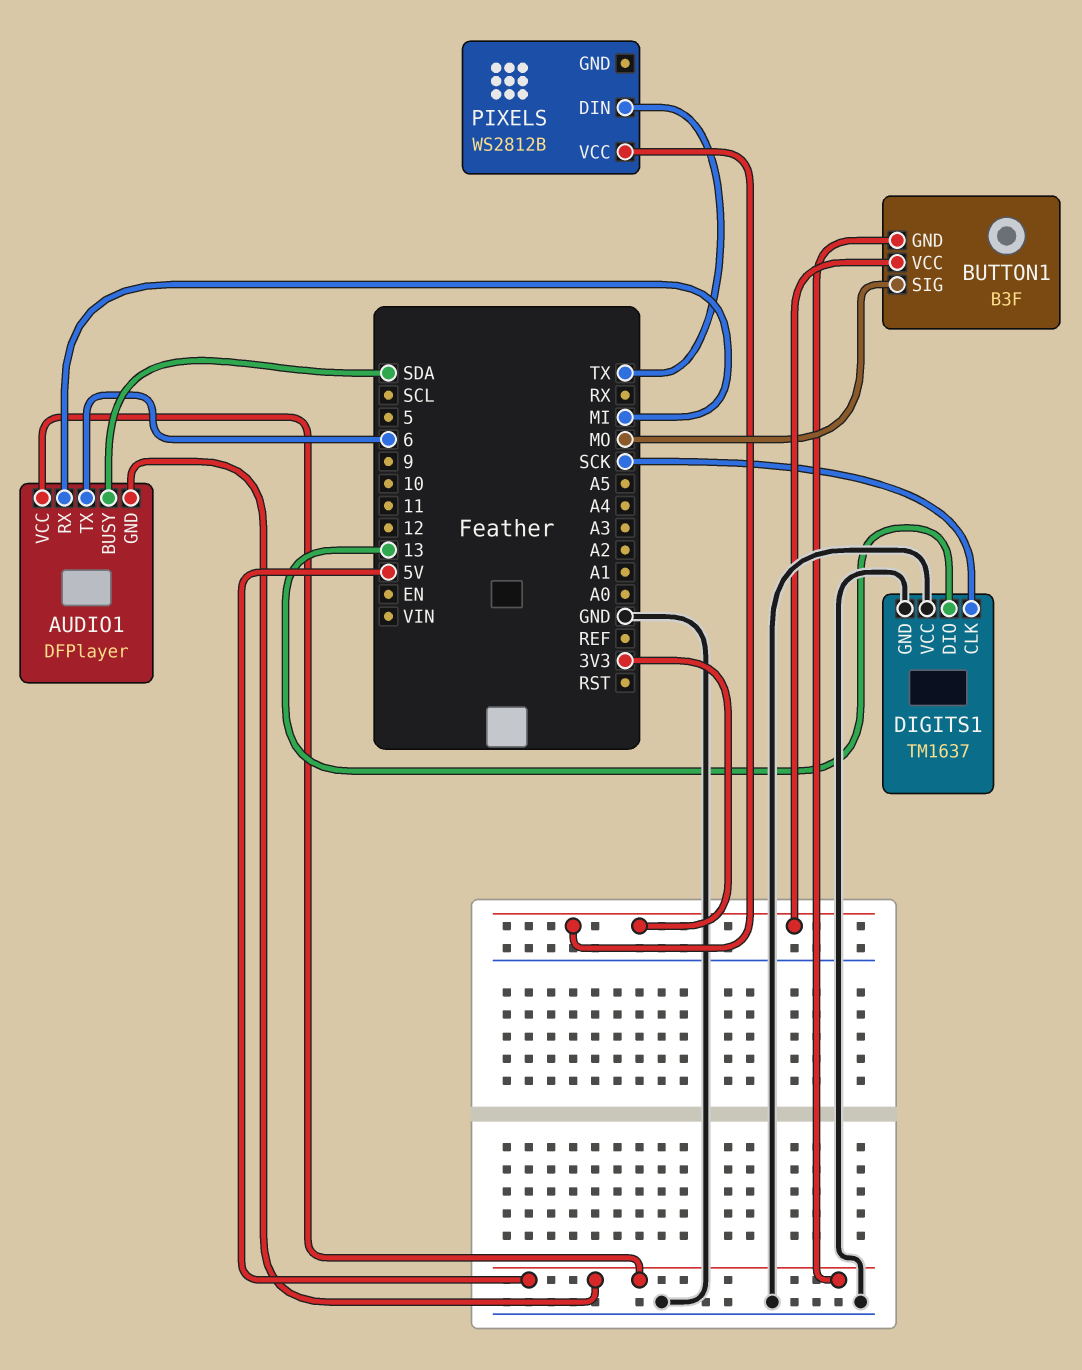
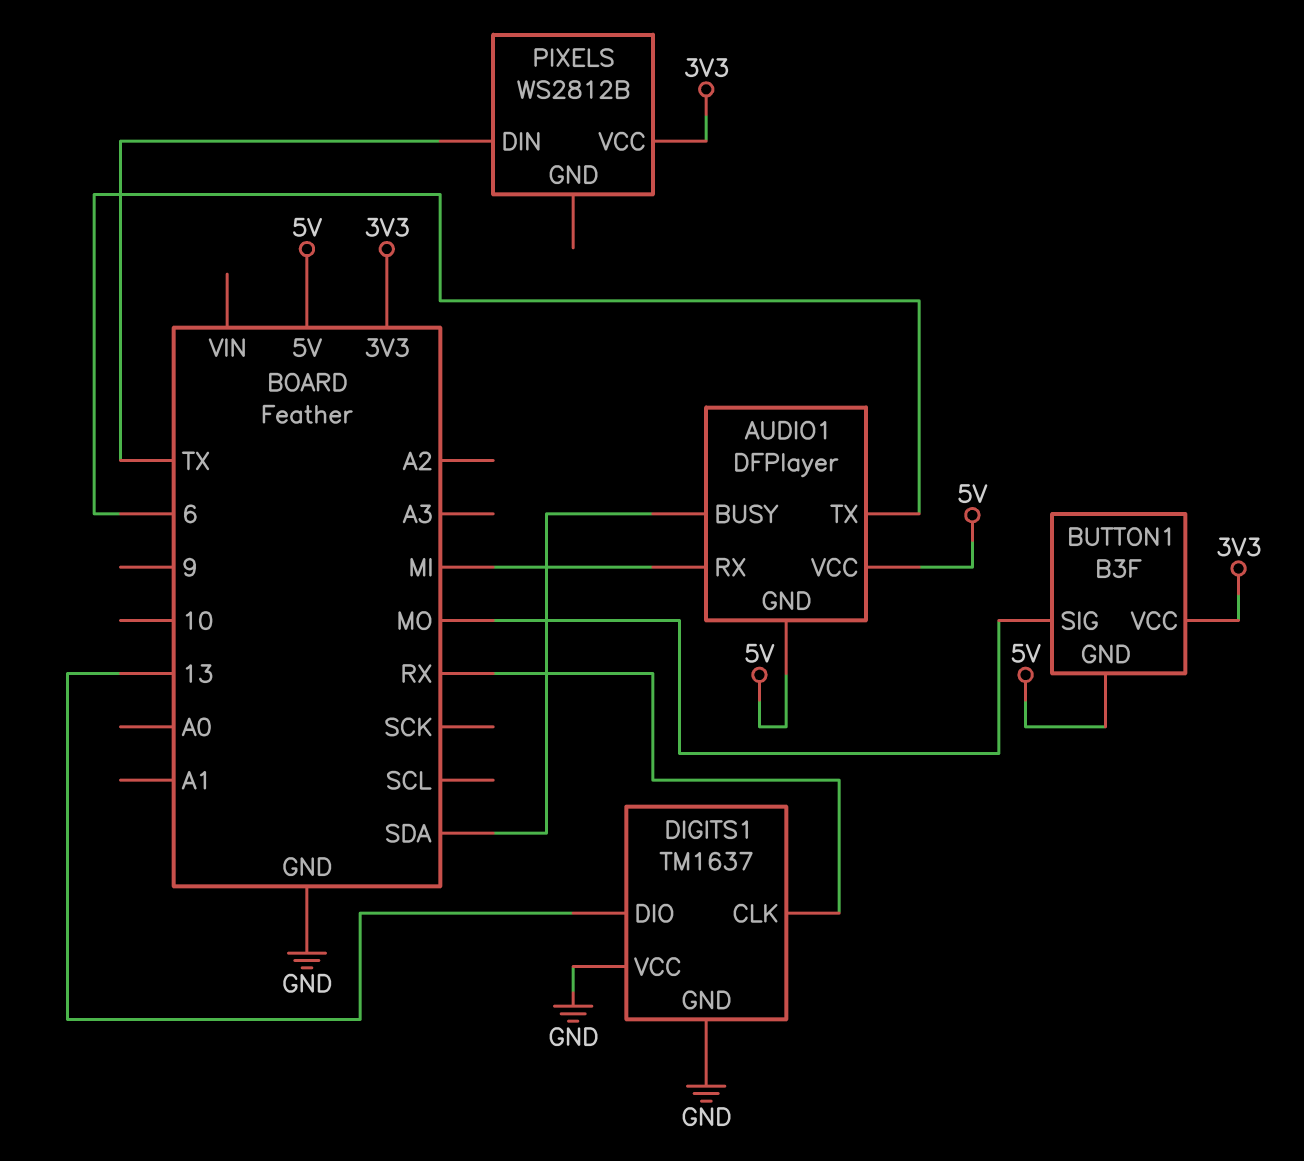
DIGITS1 pin CLK: SCK -> RX

